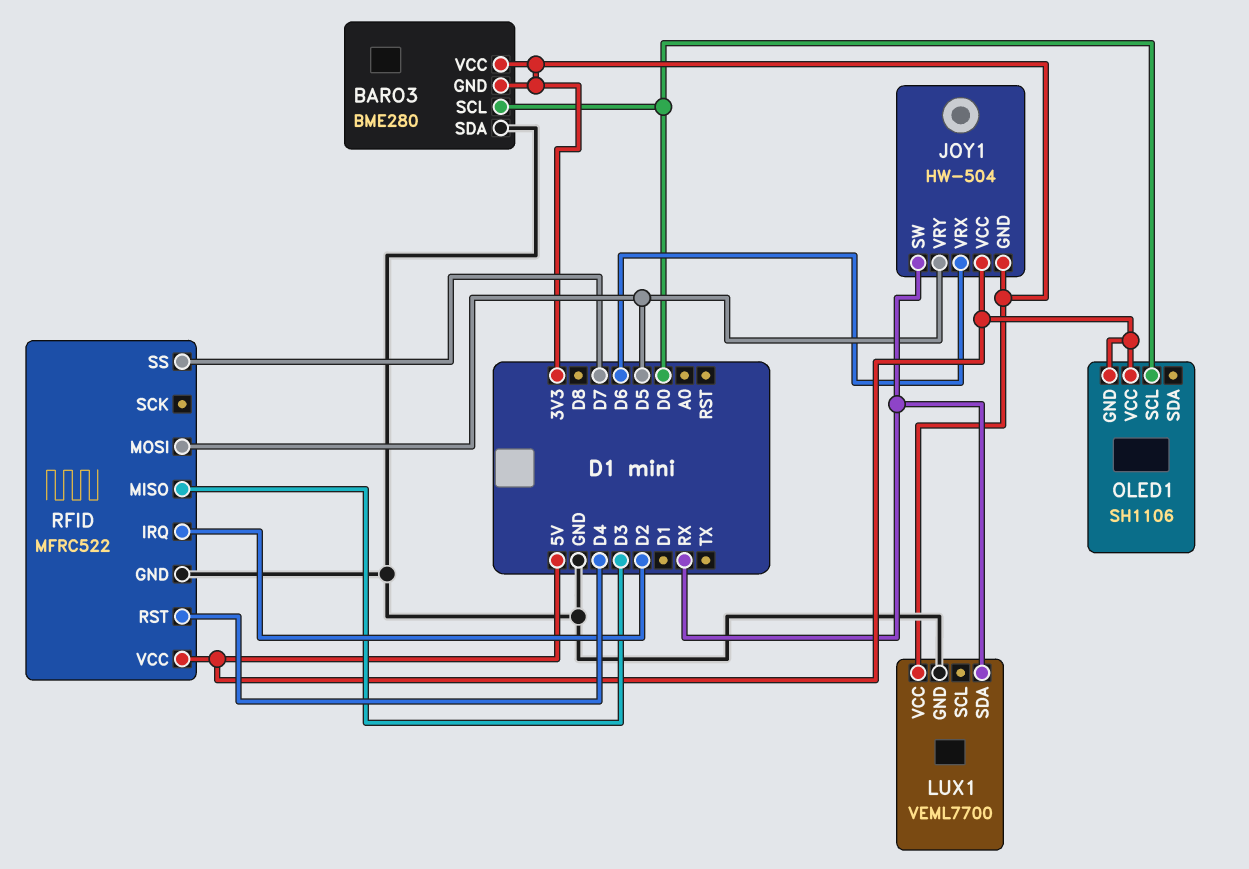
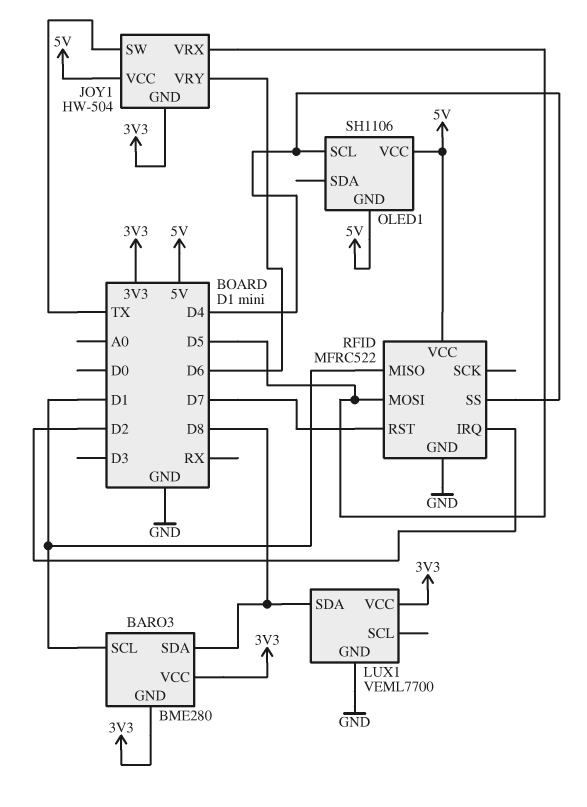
BARO3 pin SCL: D0 -> D1
BARO3 pin SDA: GND -> D8
JOY1 pin SW: RX -> TX
JOY1 pin VRX: D6 -> D5
JOY1 pin VRY: D5 -> D6
LUX1 pin SDA: RX -> D8
OLED1 pin SCL: D0 -> D4
RFID pin MISO: D3 -> D1
RFID pin RST: D4 -> D7
RFID pin SS: D7 -> D4

